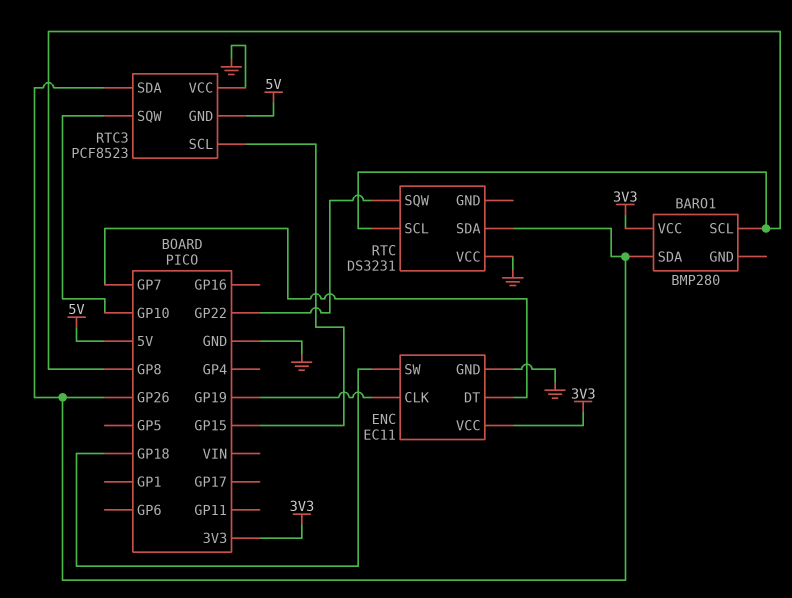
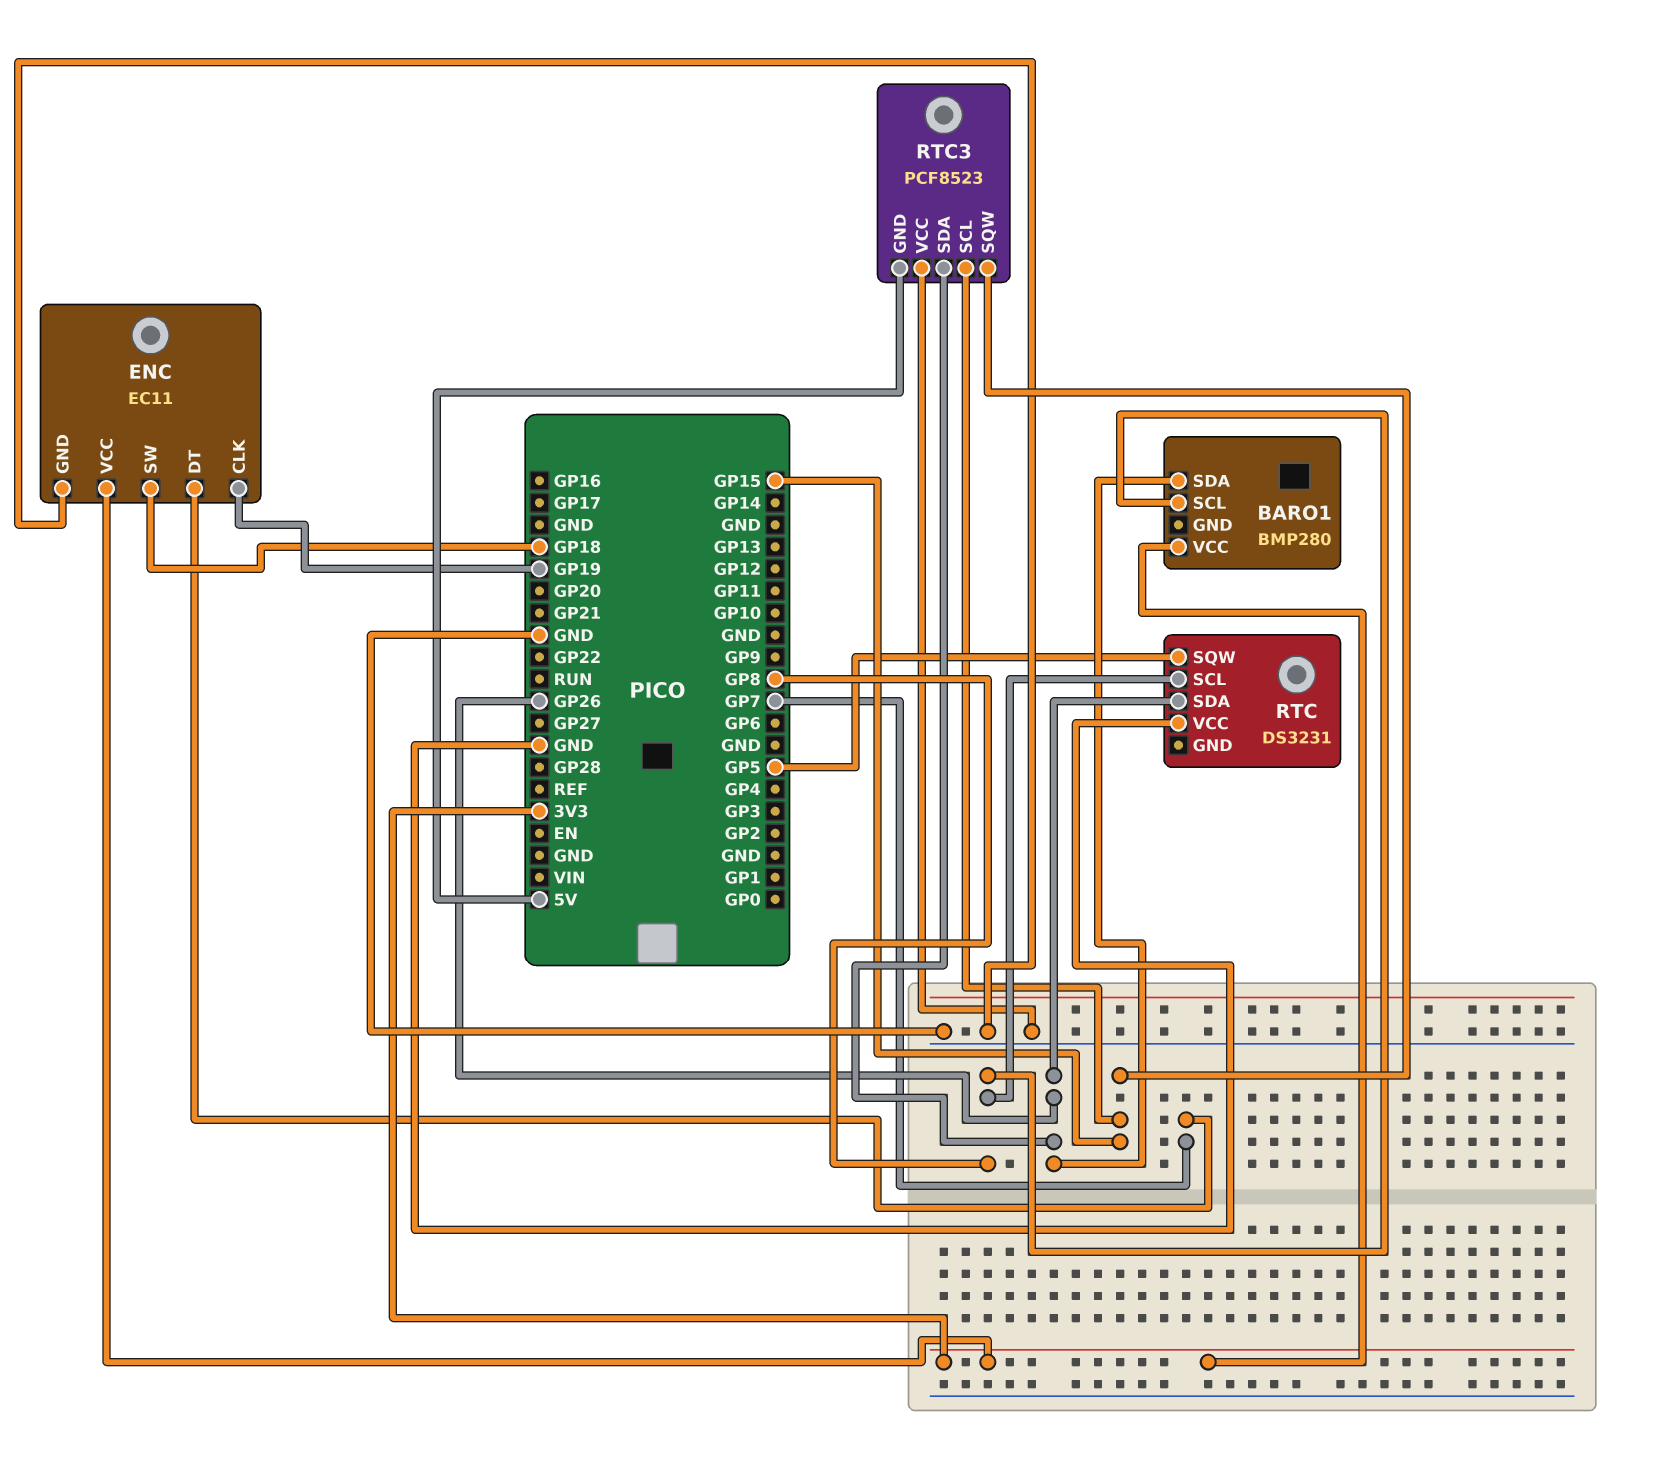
RTC pin SQW: GP22 -> GP5
RTC3 pin SQW: GP10 -> GP15

